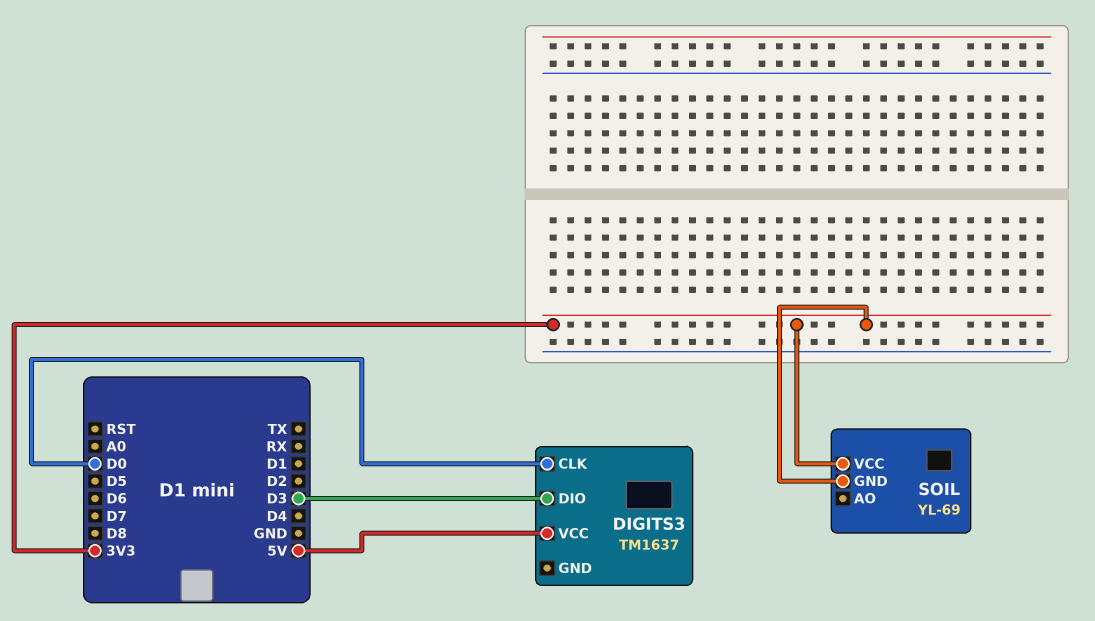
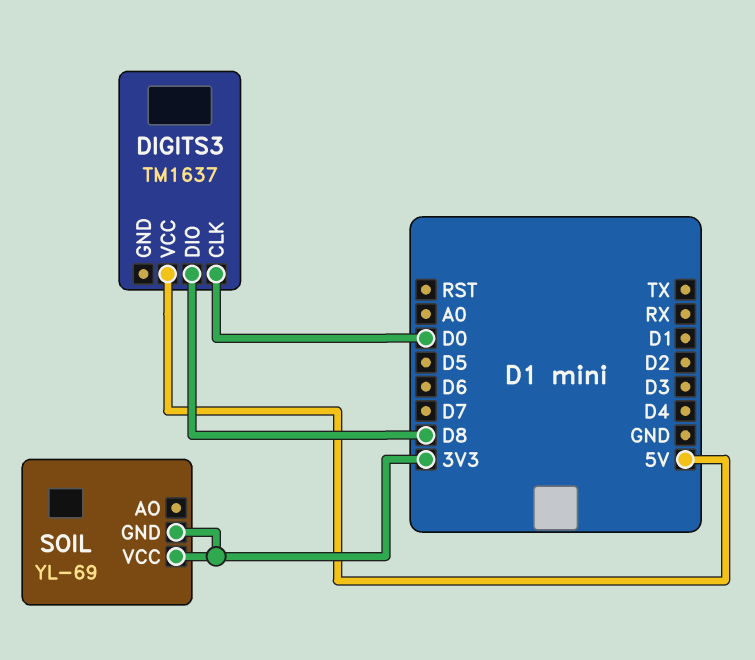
DIGITS3 pin DIO: D3 -> D8

